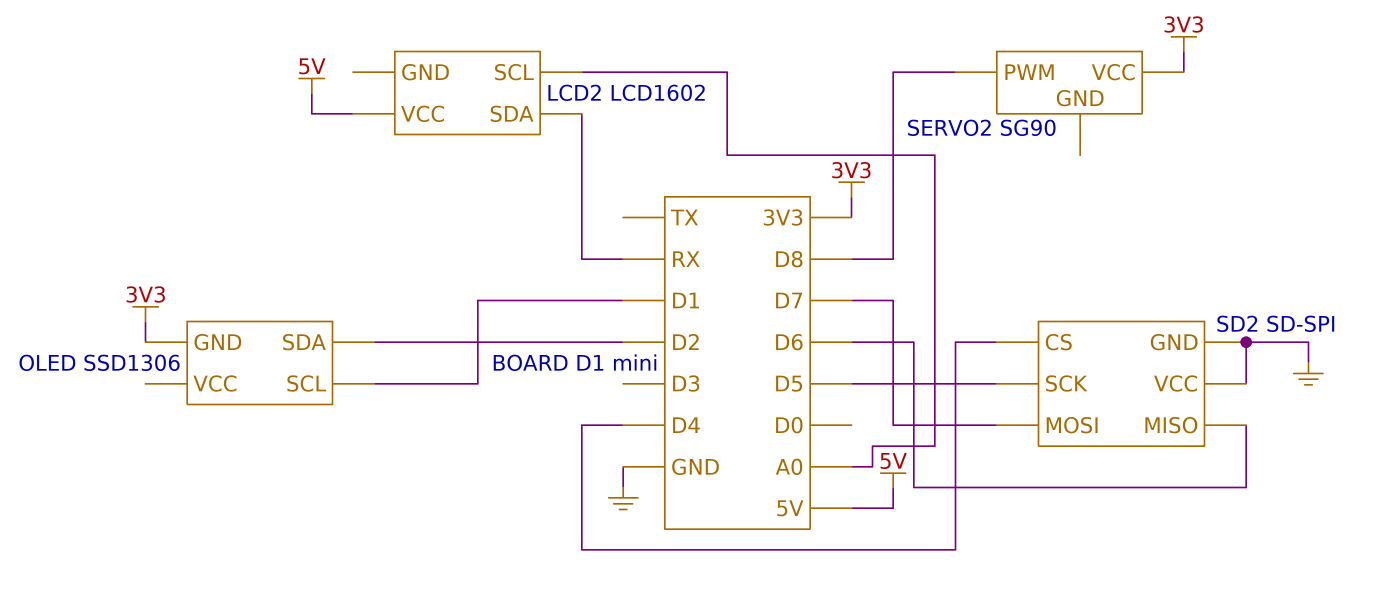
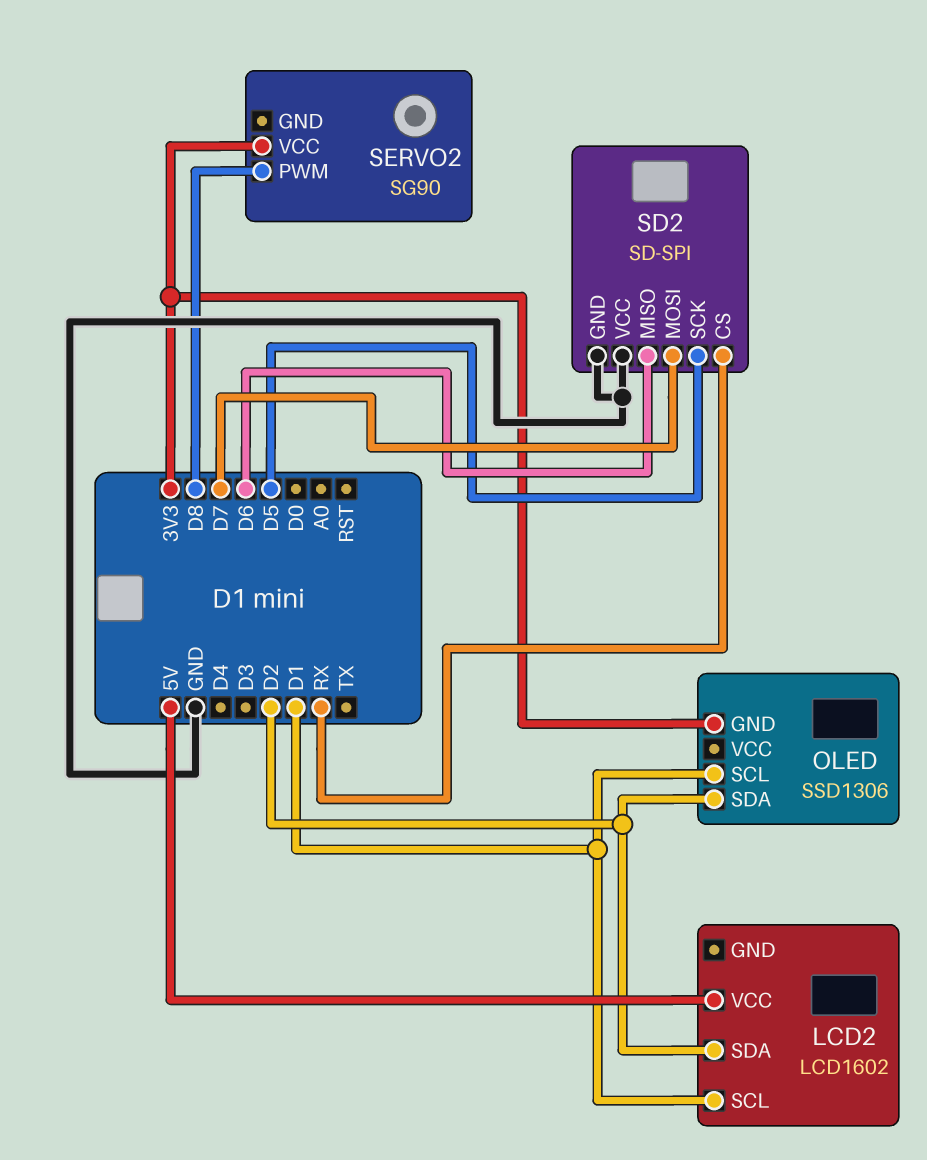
LCD2 pin SCL: A0 -> D1
LCD2 pin SDA: RX -> D2
SD2 pin CS: D4 -> RX

